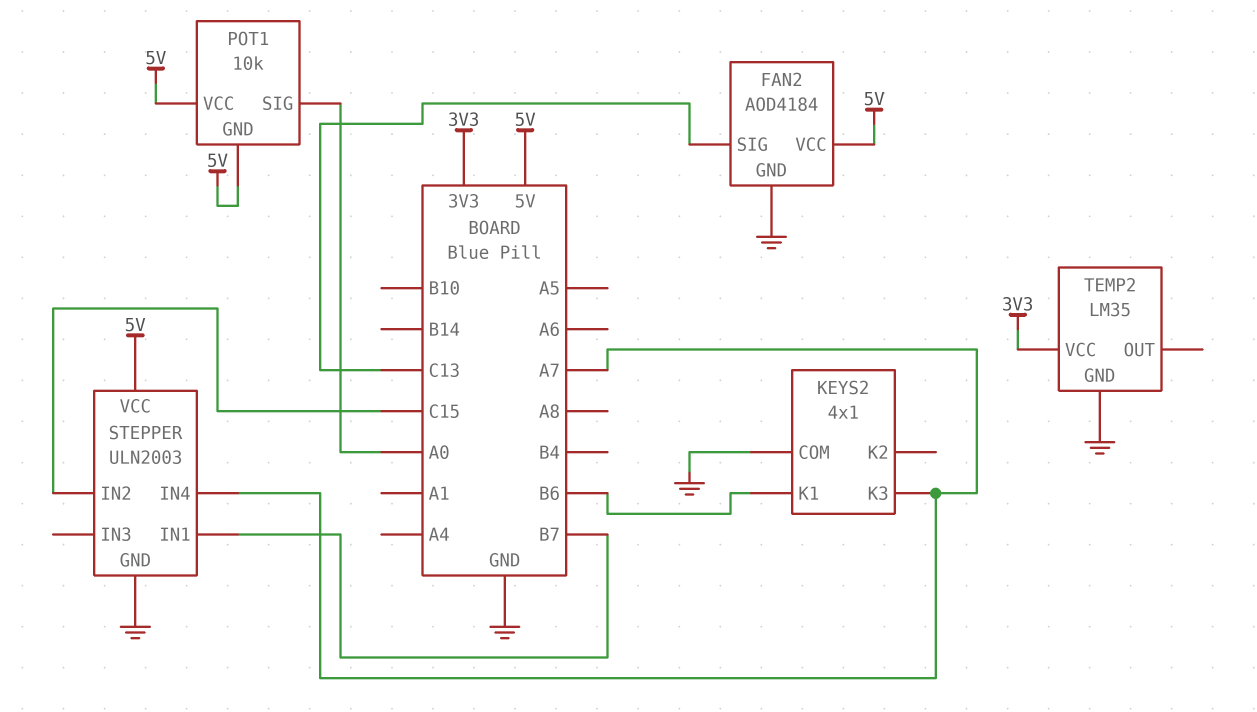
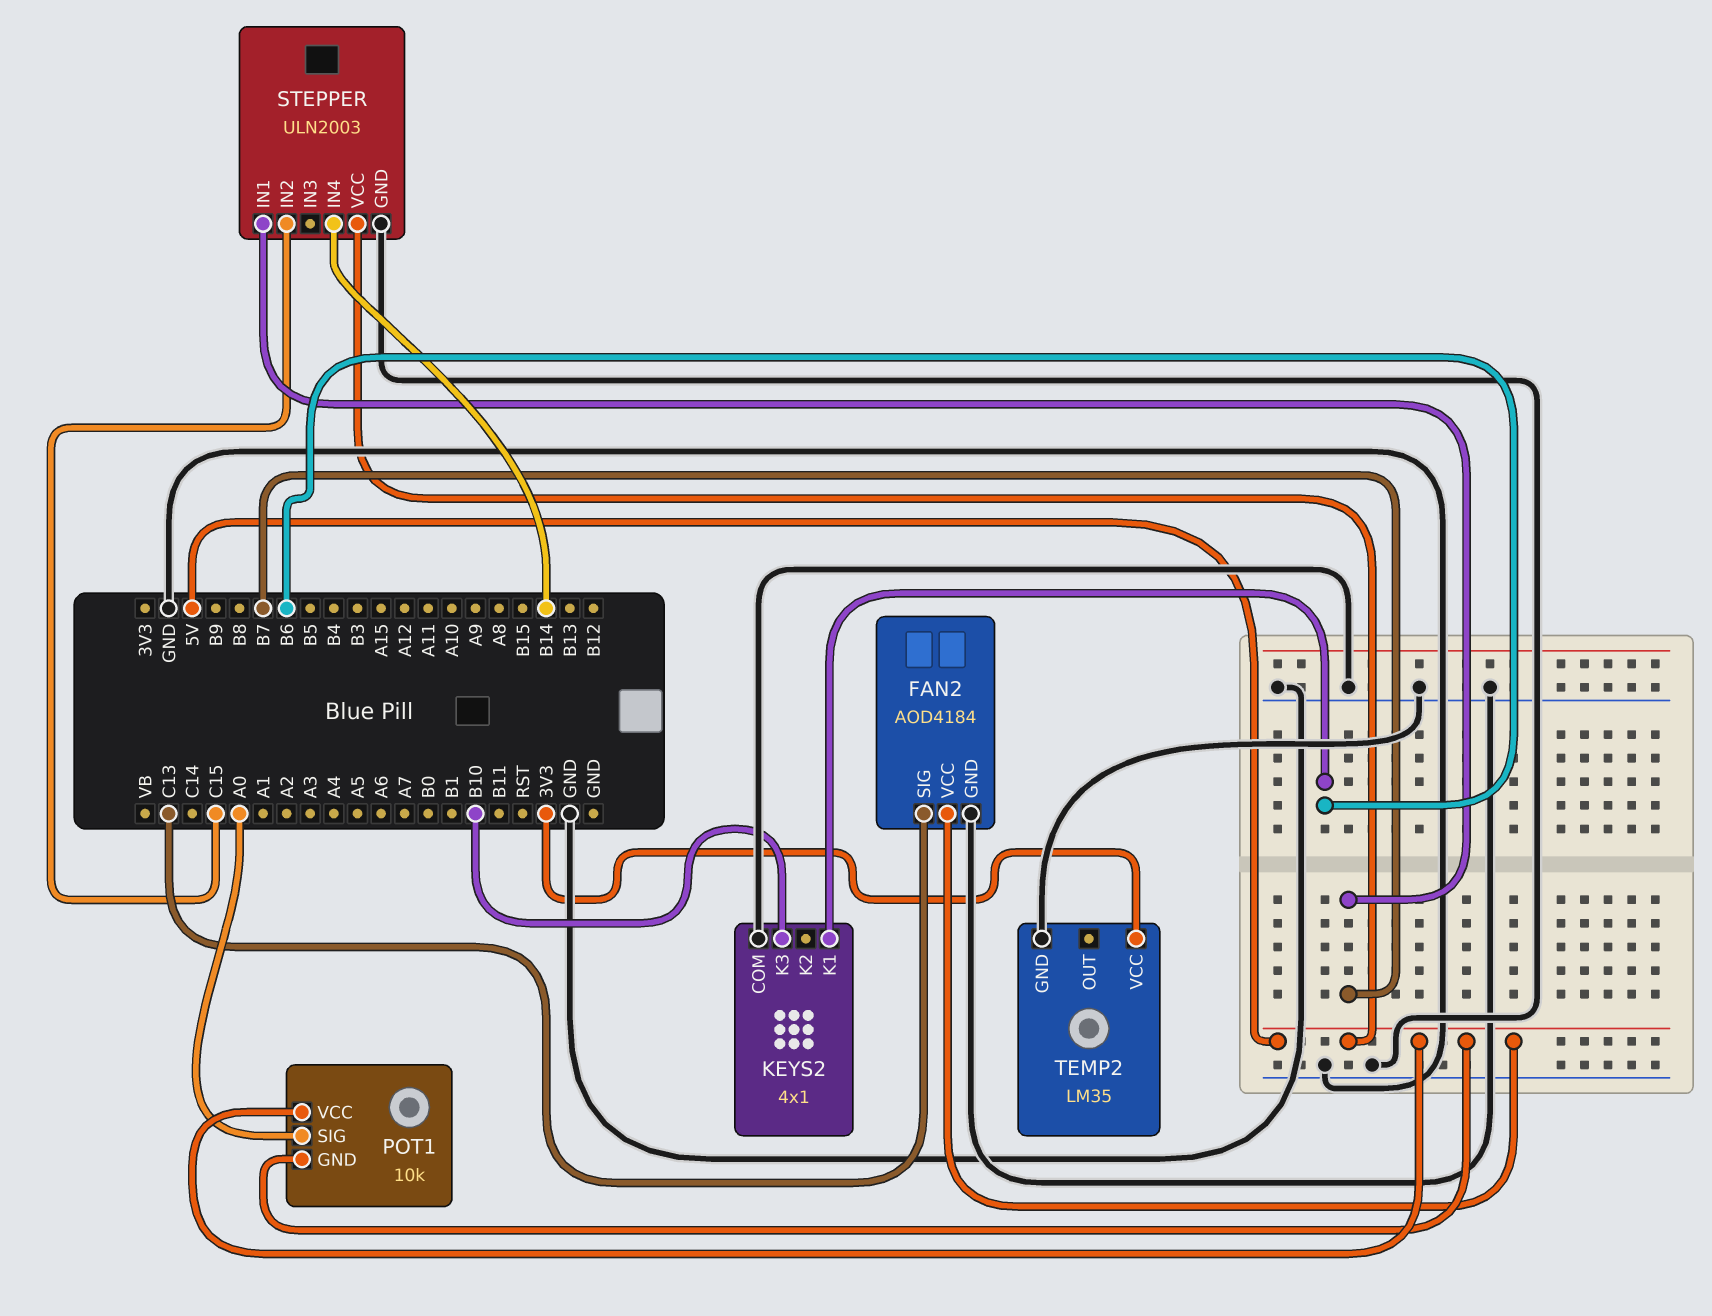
KEYS2 pin K3: A7 -> B10
STEPPER pin IN4: A7 -> B14

